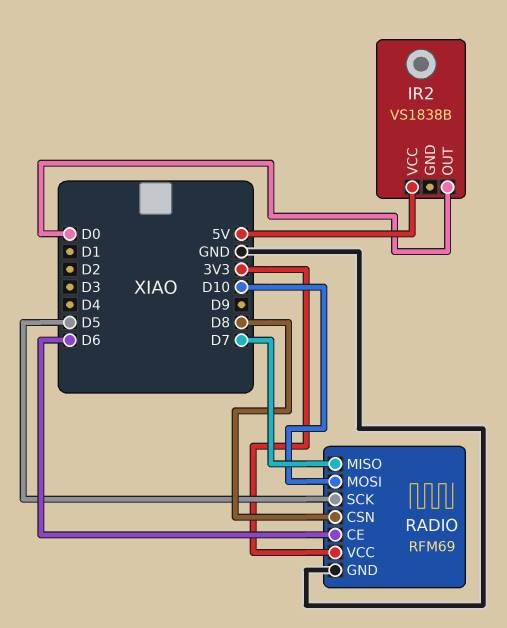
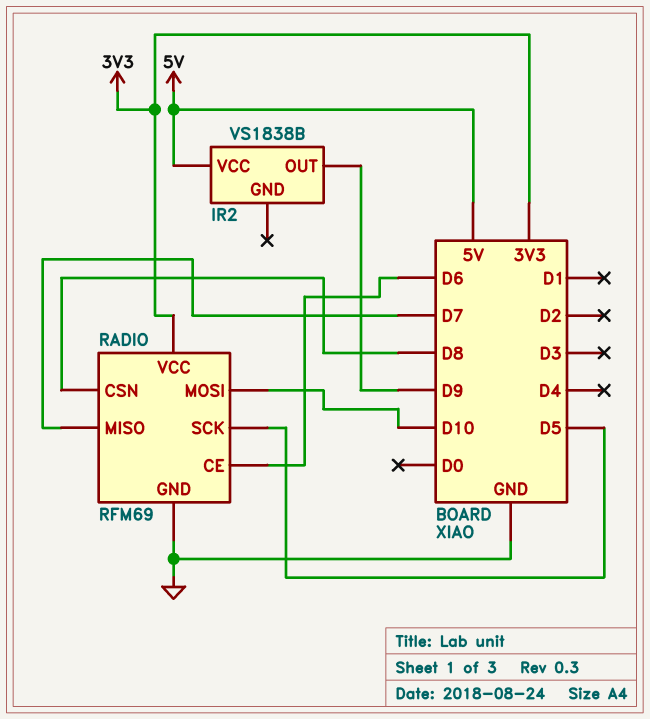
IR2 pin OUT: D0 -> D9

